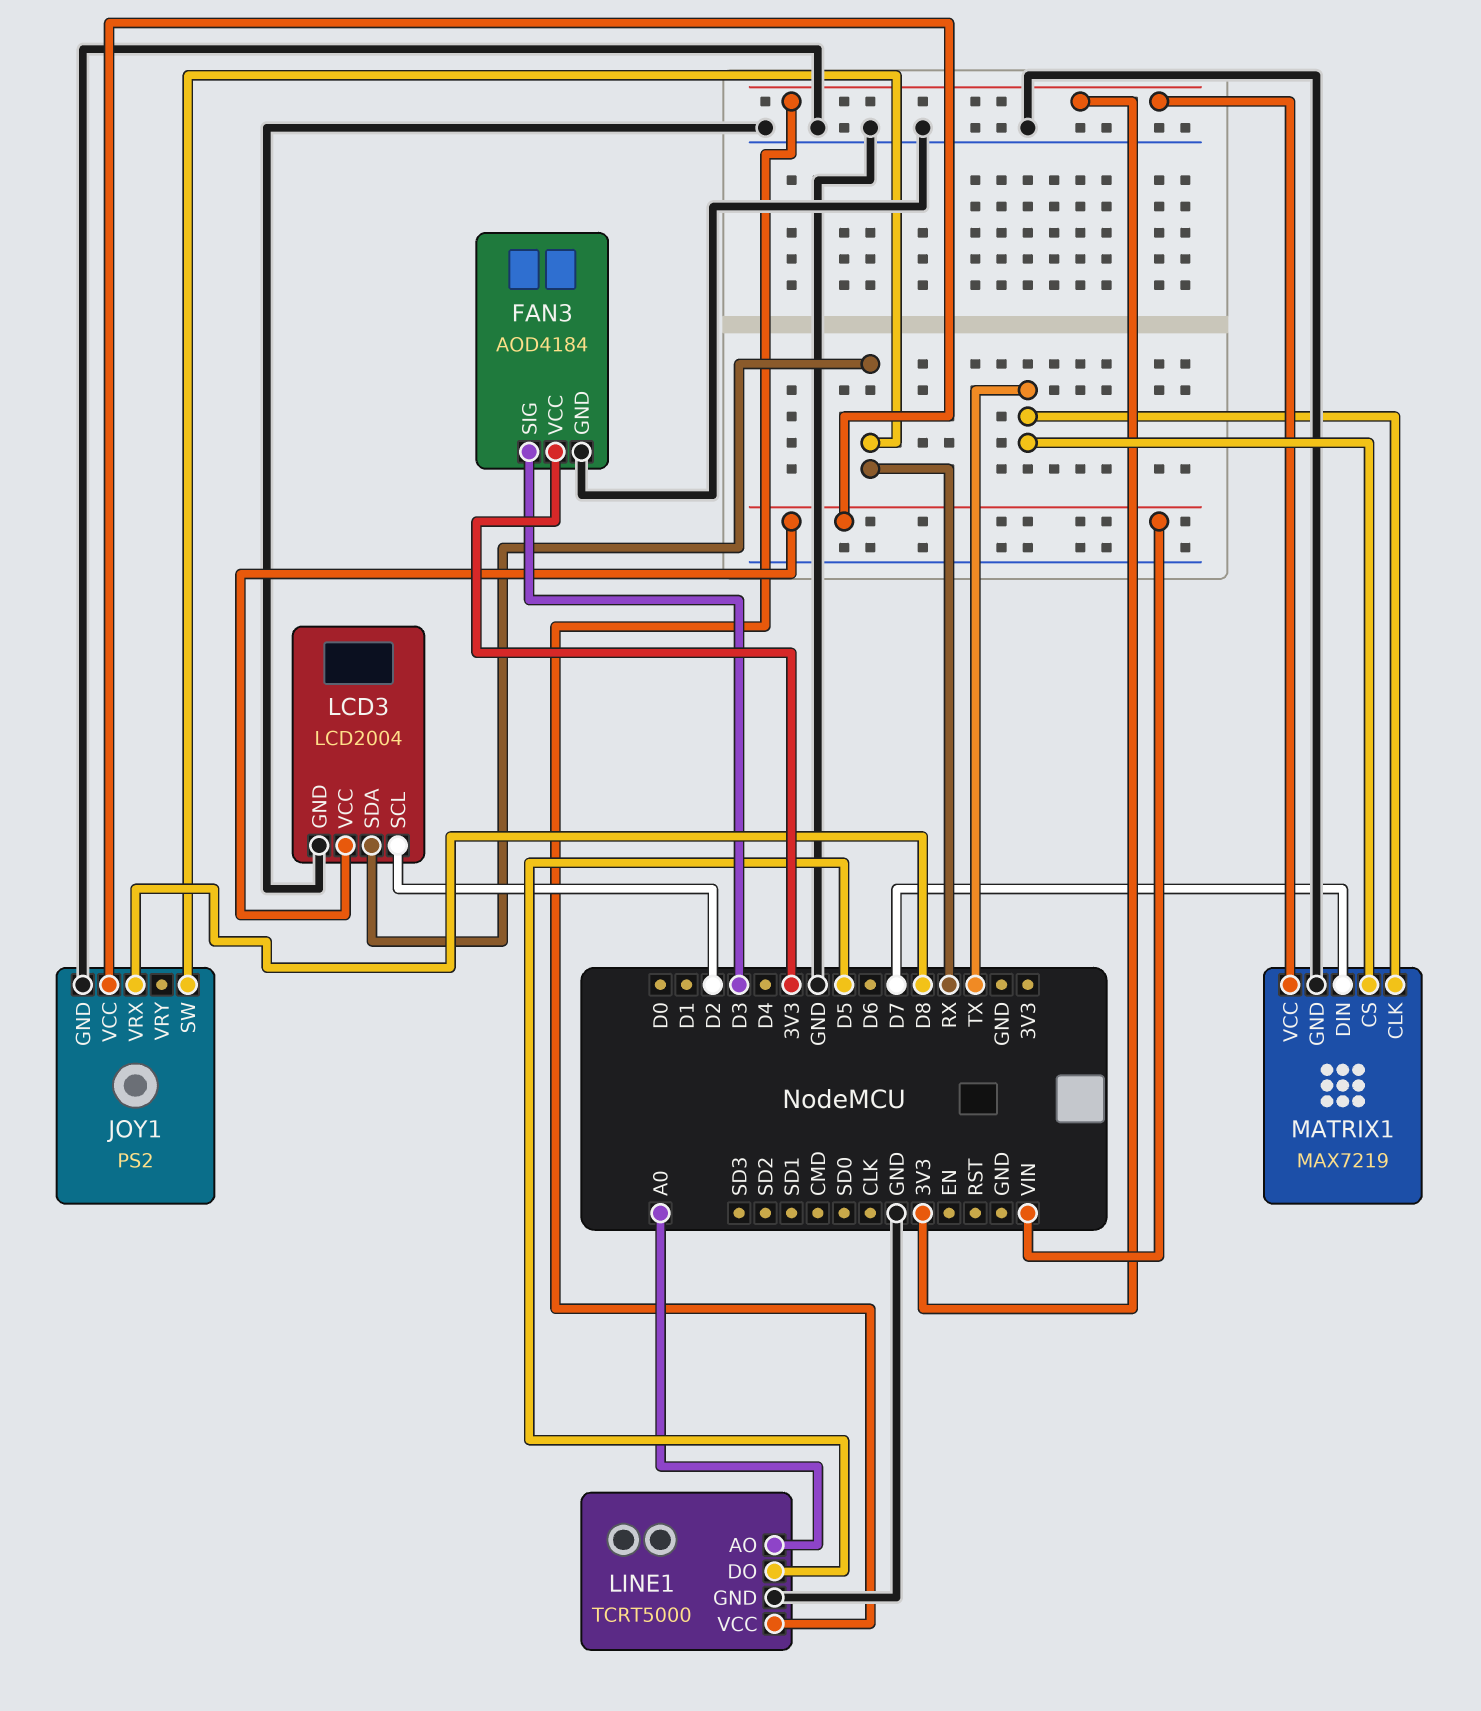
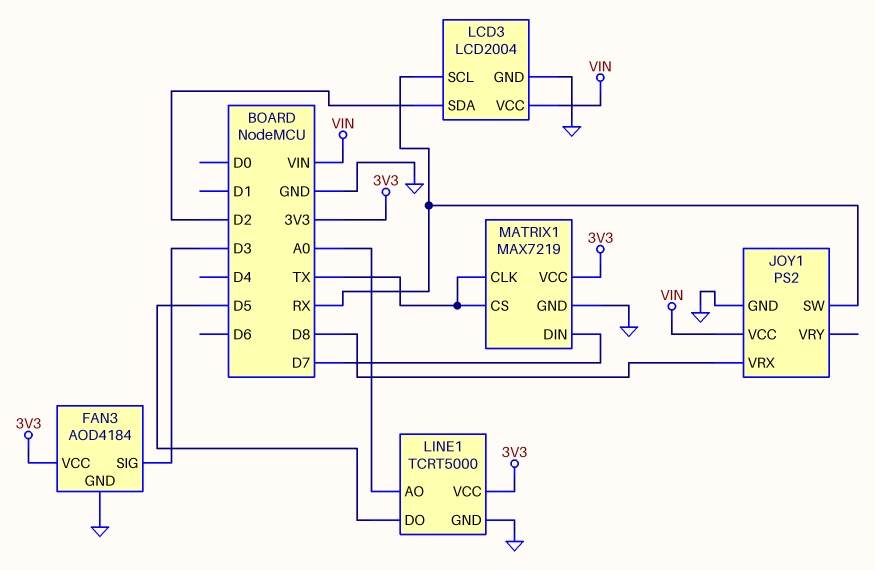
LCD3 pin SCL: D2 -> RX
LCD3 pin SDA: RX -> D2

